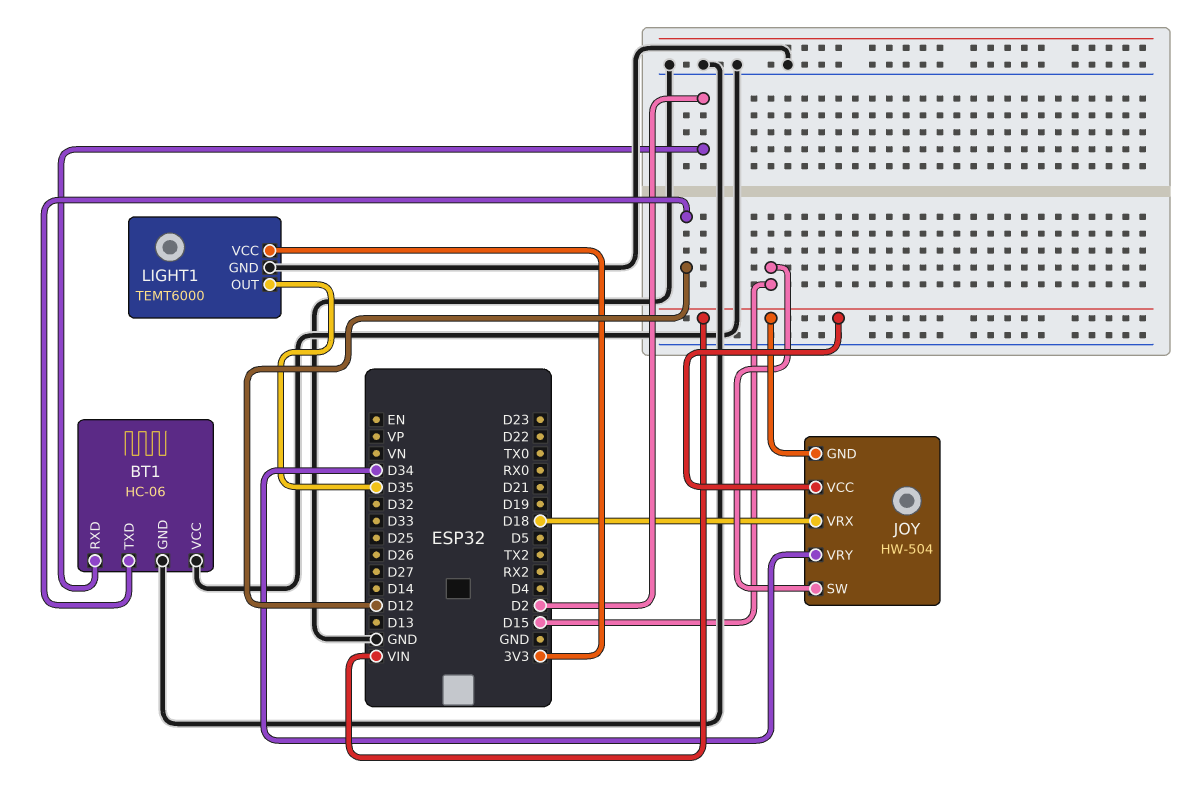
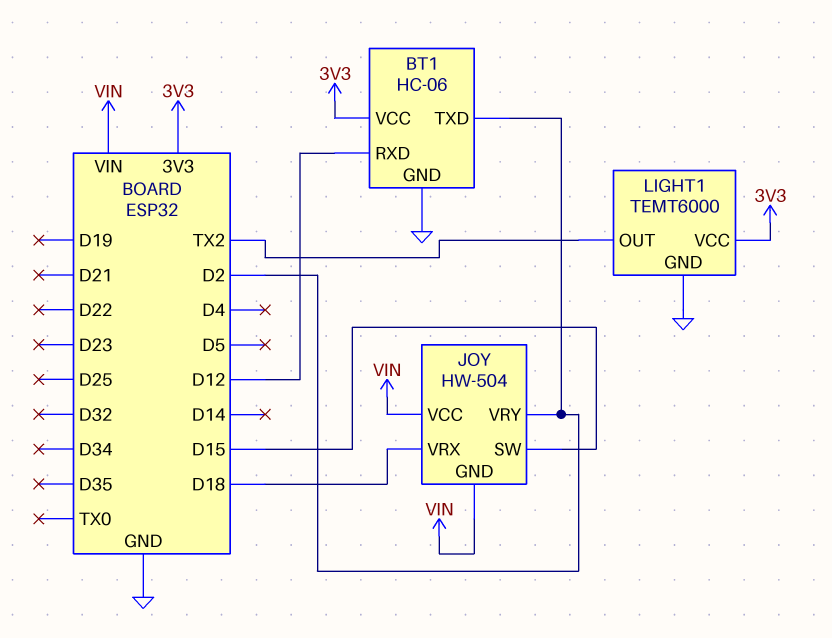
BT1 pin RXD: D2 -> D12
BT1 pin TXD: D12 -> D2
BT1 pin VCC: GND -> 3V3
JOY pin VRY: D34 -> D2
LIGHT1 pin OUT: D35 -> TX2

